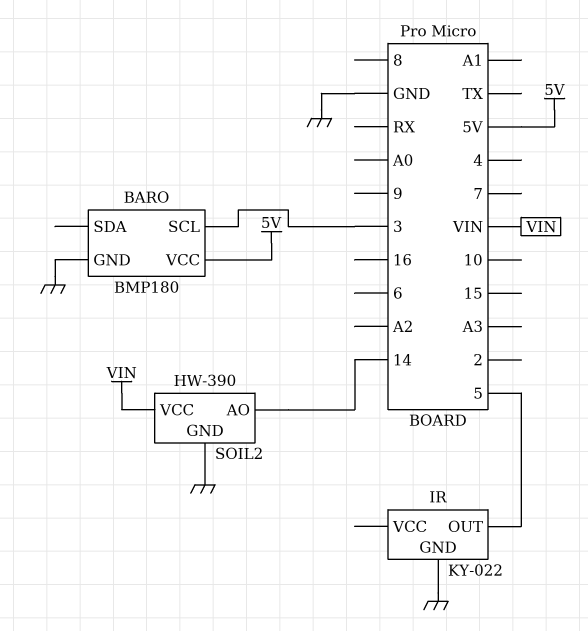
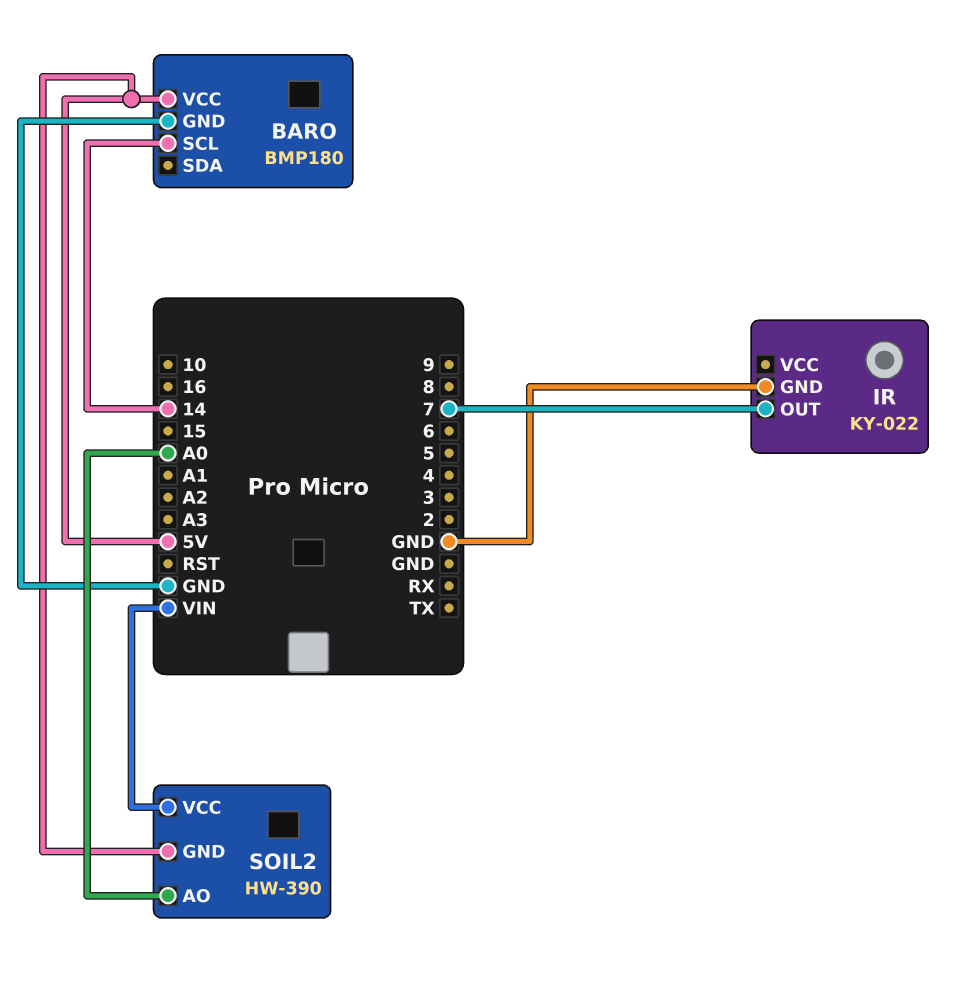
BARO pin SCL: 3 -> 14
IR pin OUT: 5 -> 7
SOIL2 pin AO: 14 -> A0
SOIL2 pin GND: GND -> 5V

